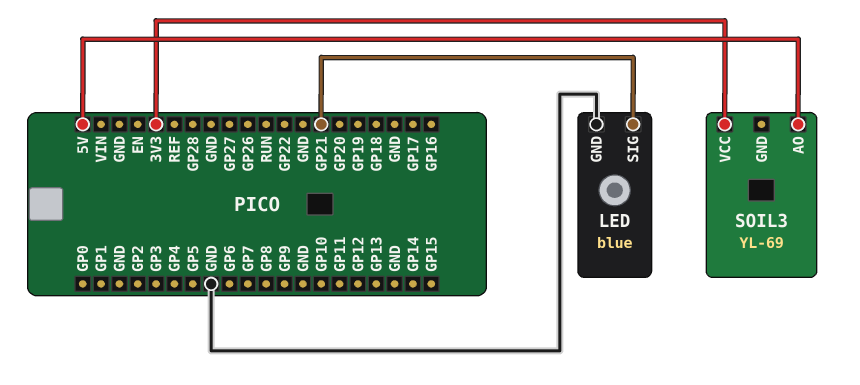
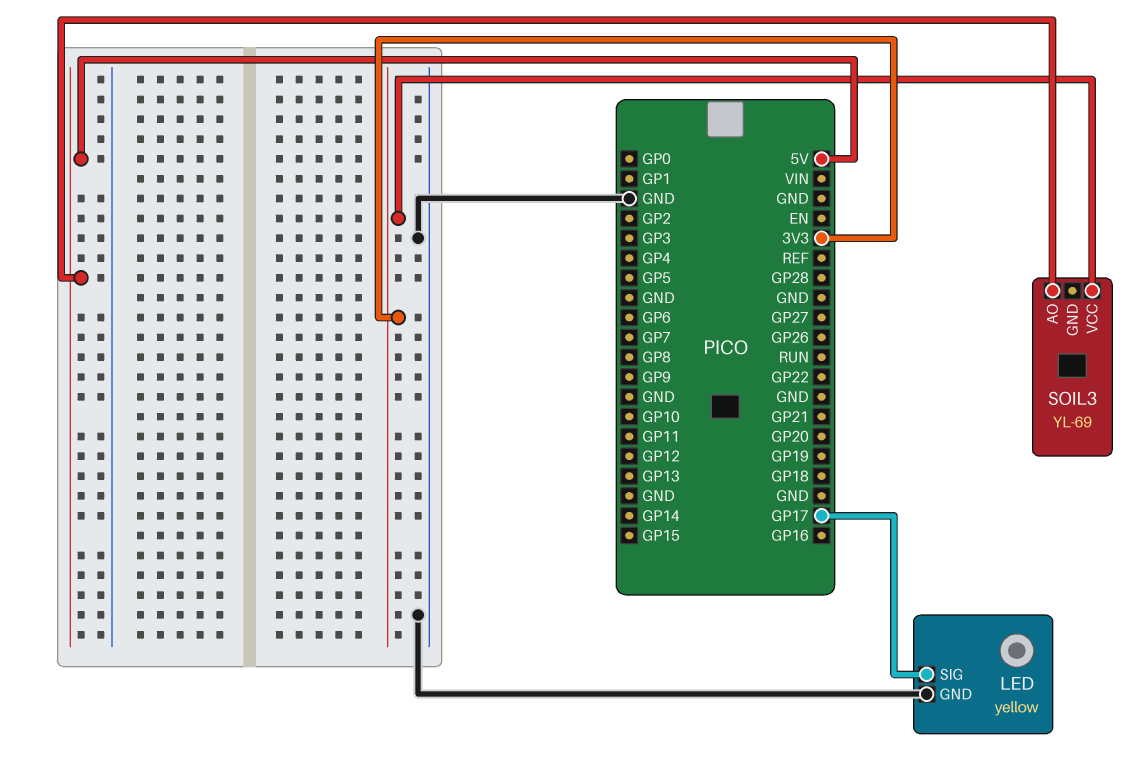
LED: blue -> yellow
LED pin SIG: GP21 -> GP17

